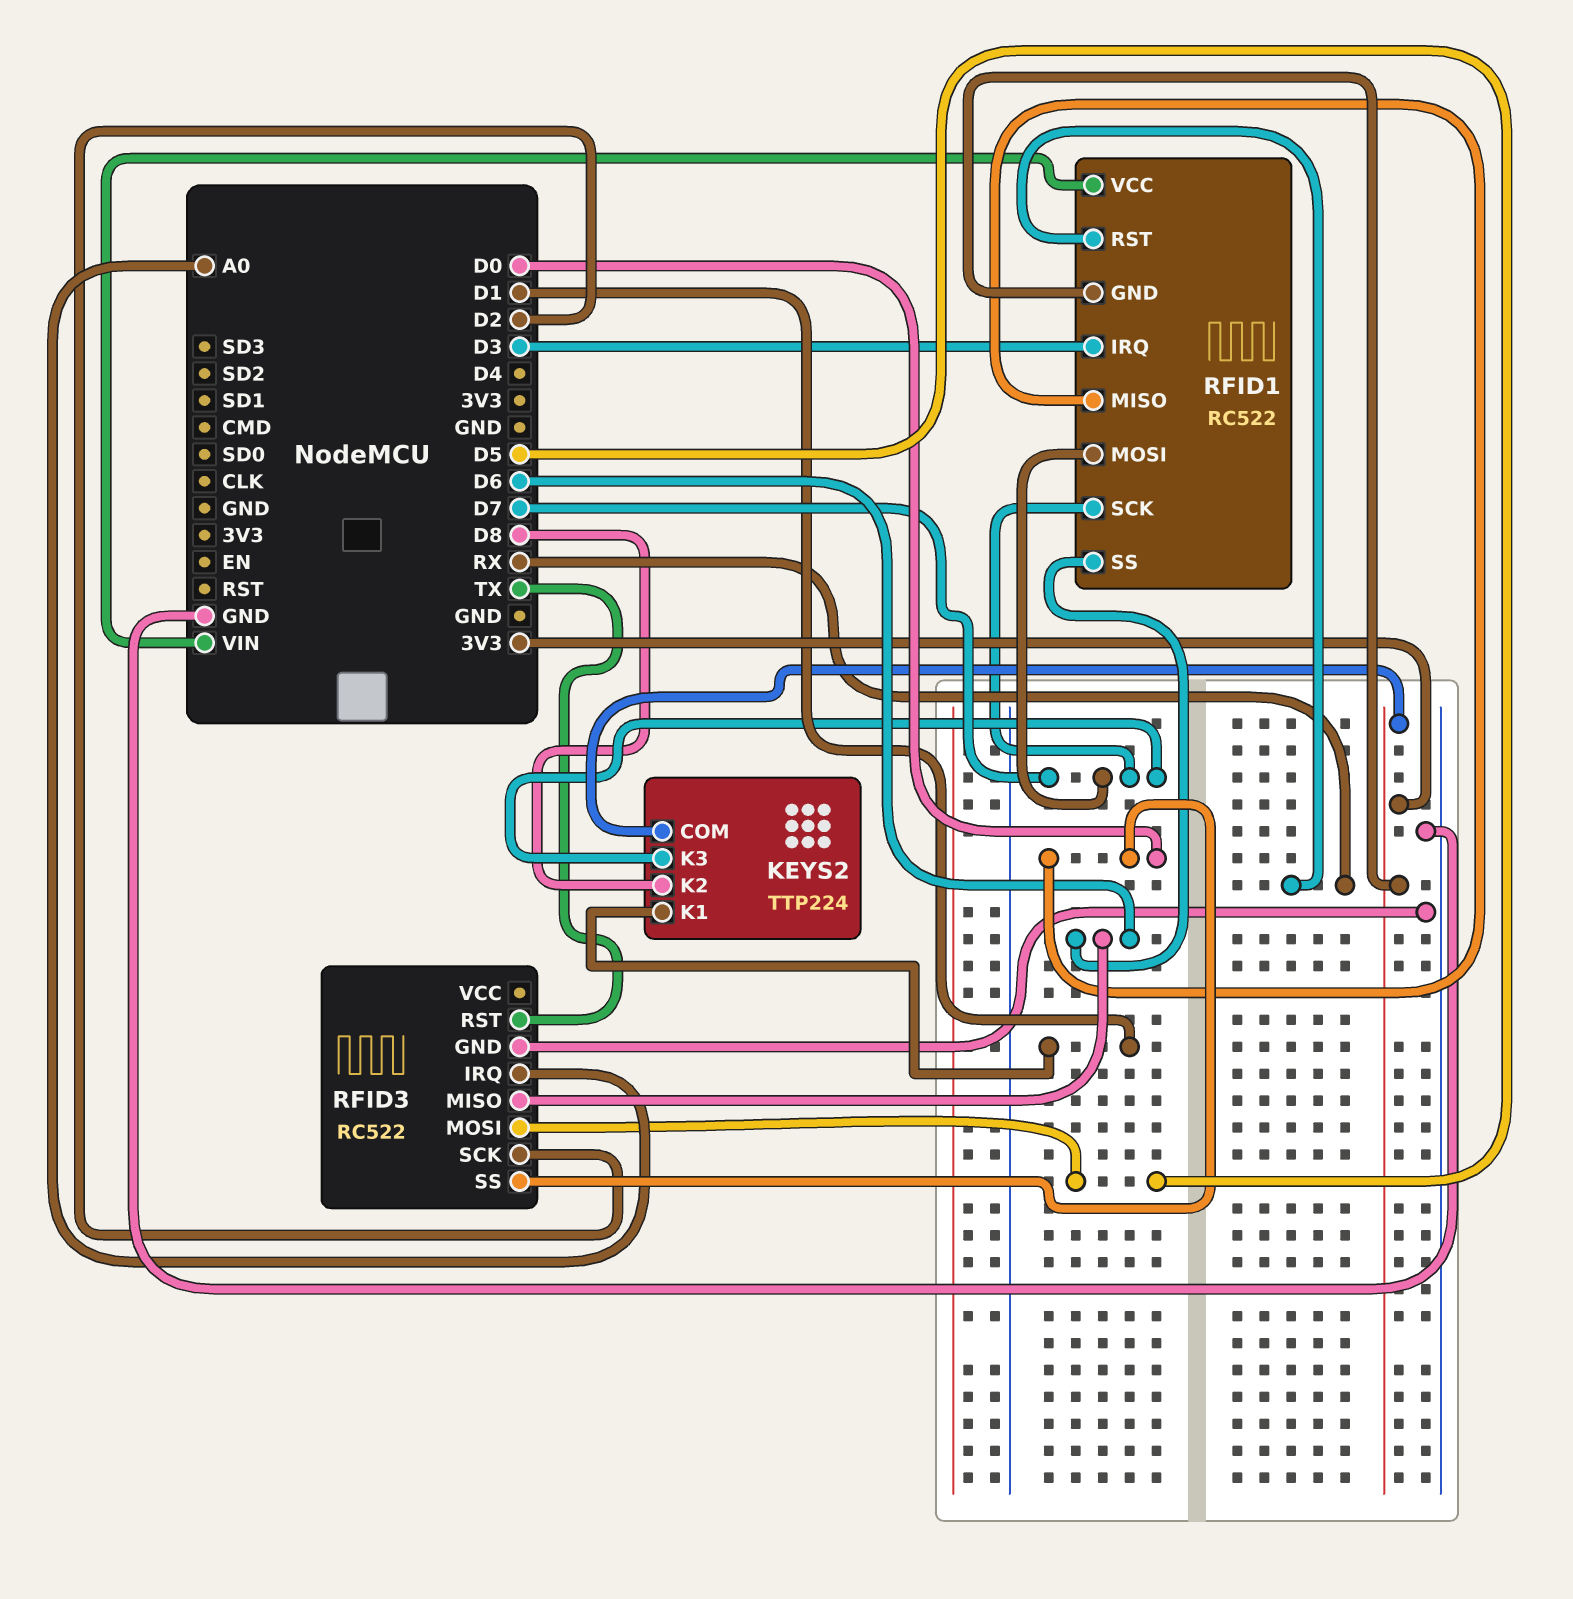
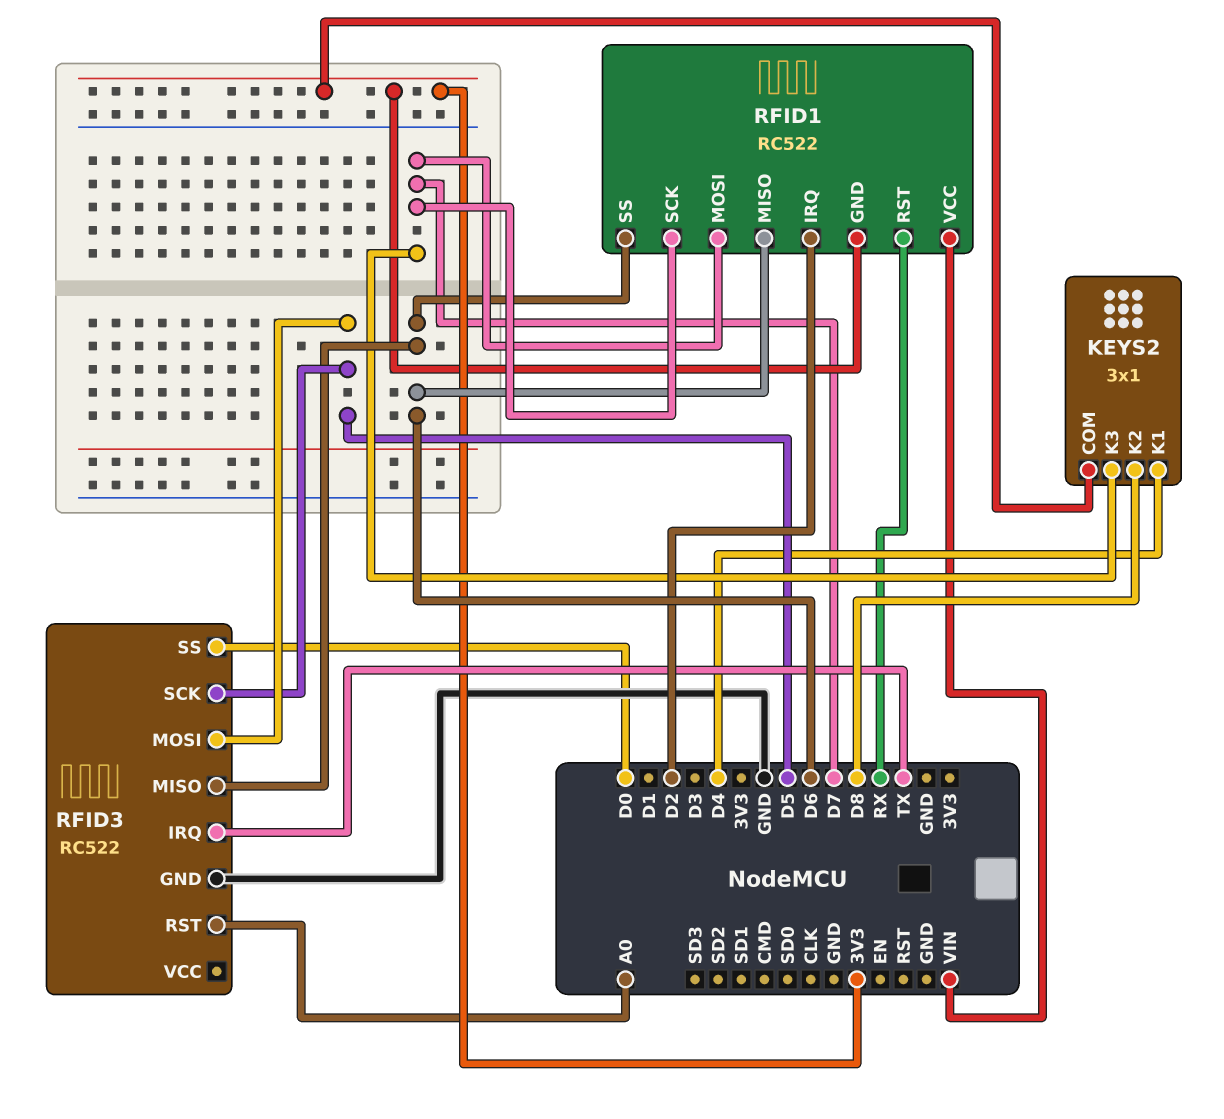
KEYS2: TTP224 -> 3x1
KEYS2 pin K1: D1 -> D4
RFID1 pin IRQ: D3 -> D2
RFID1 pin MISO: D0 -> D6
RFID3 pin IRQ: A0 -> TX
RFID3 pin RST: TX -> A0
RFID3 pin SCK: D2 -> D5

